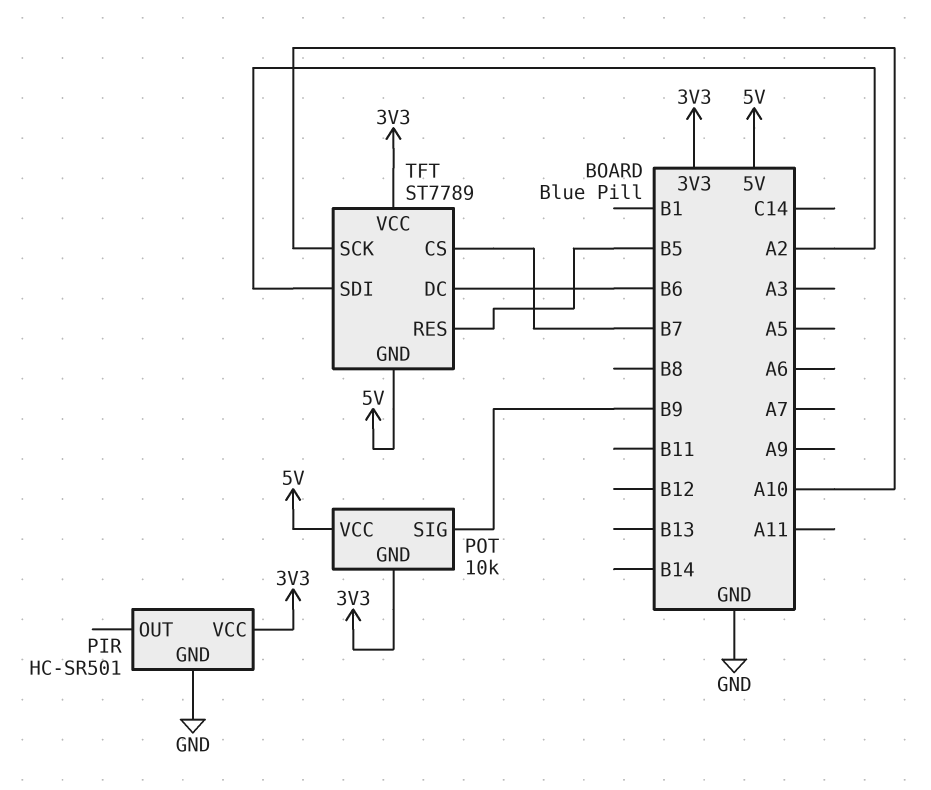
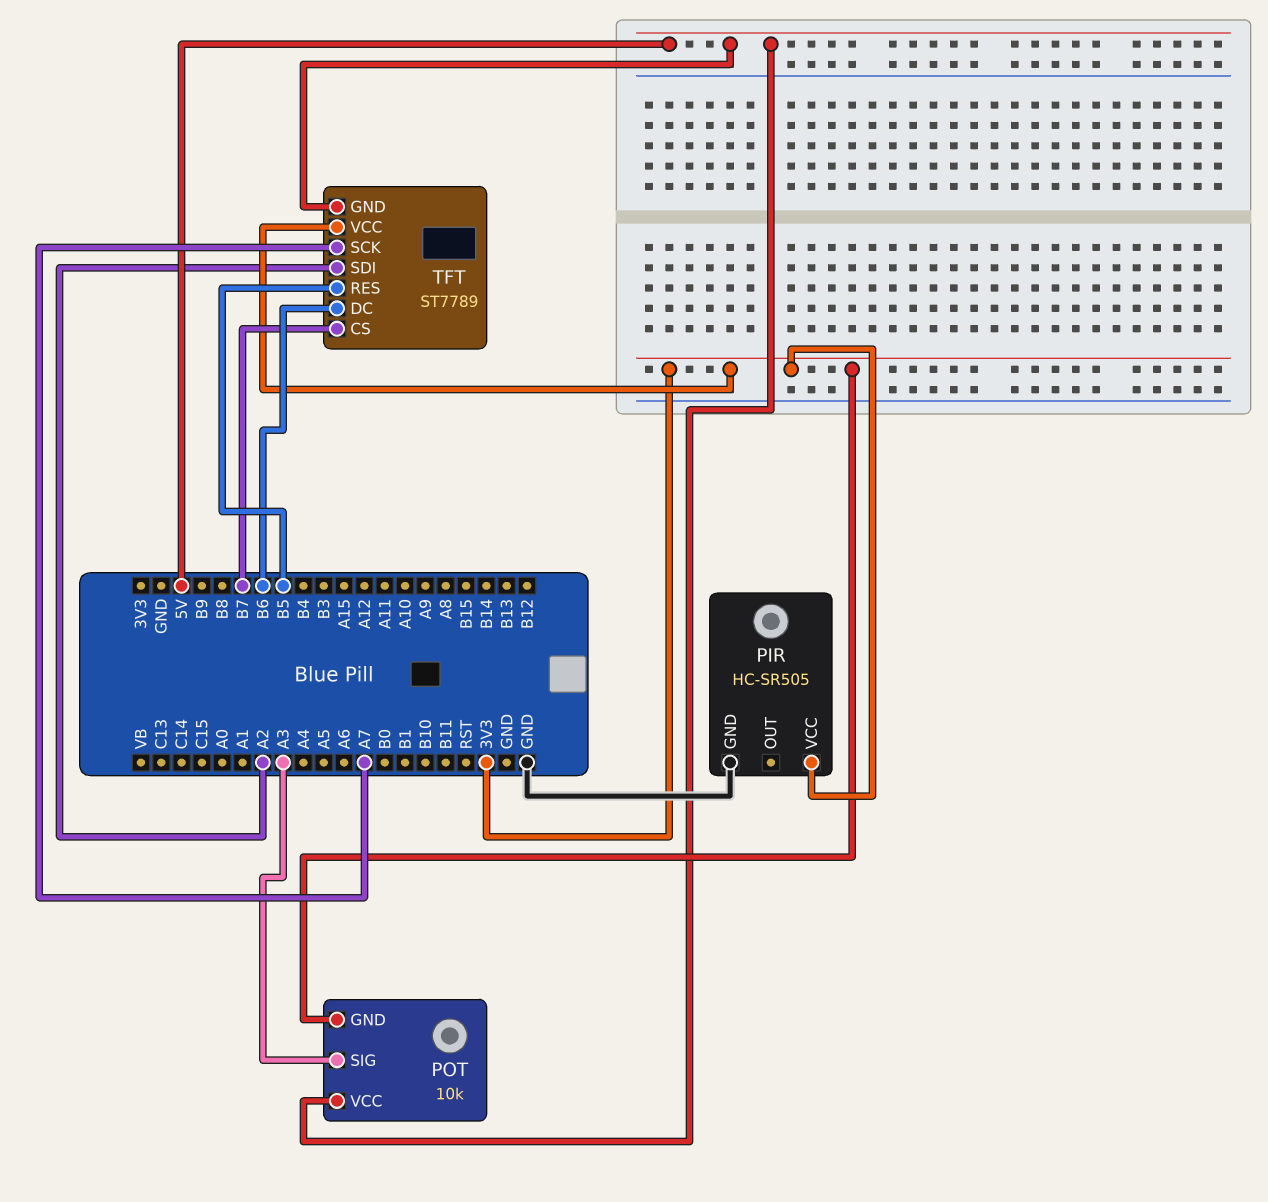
PIR: HC-SR501 -> HC-SR505
POT pin SIG: B9 -> A3
TFT pin SCK: A10 -> A7

